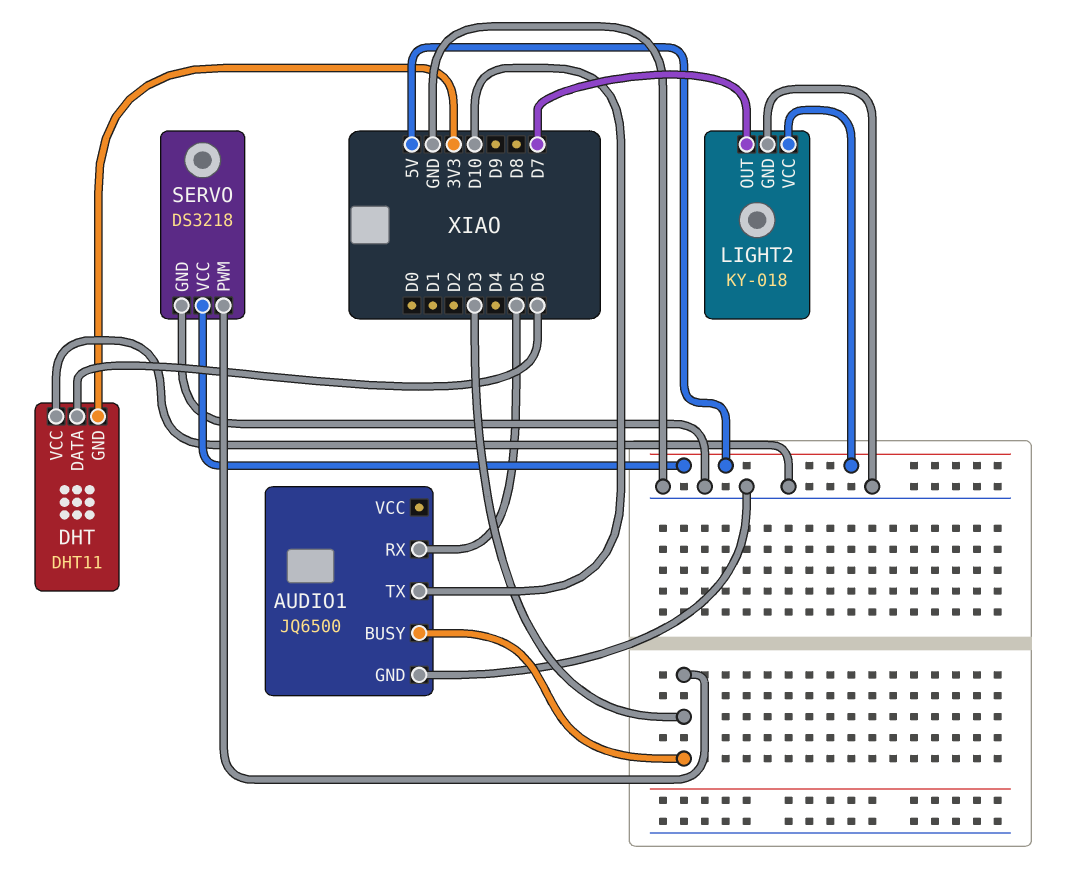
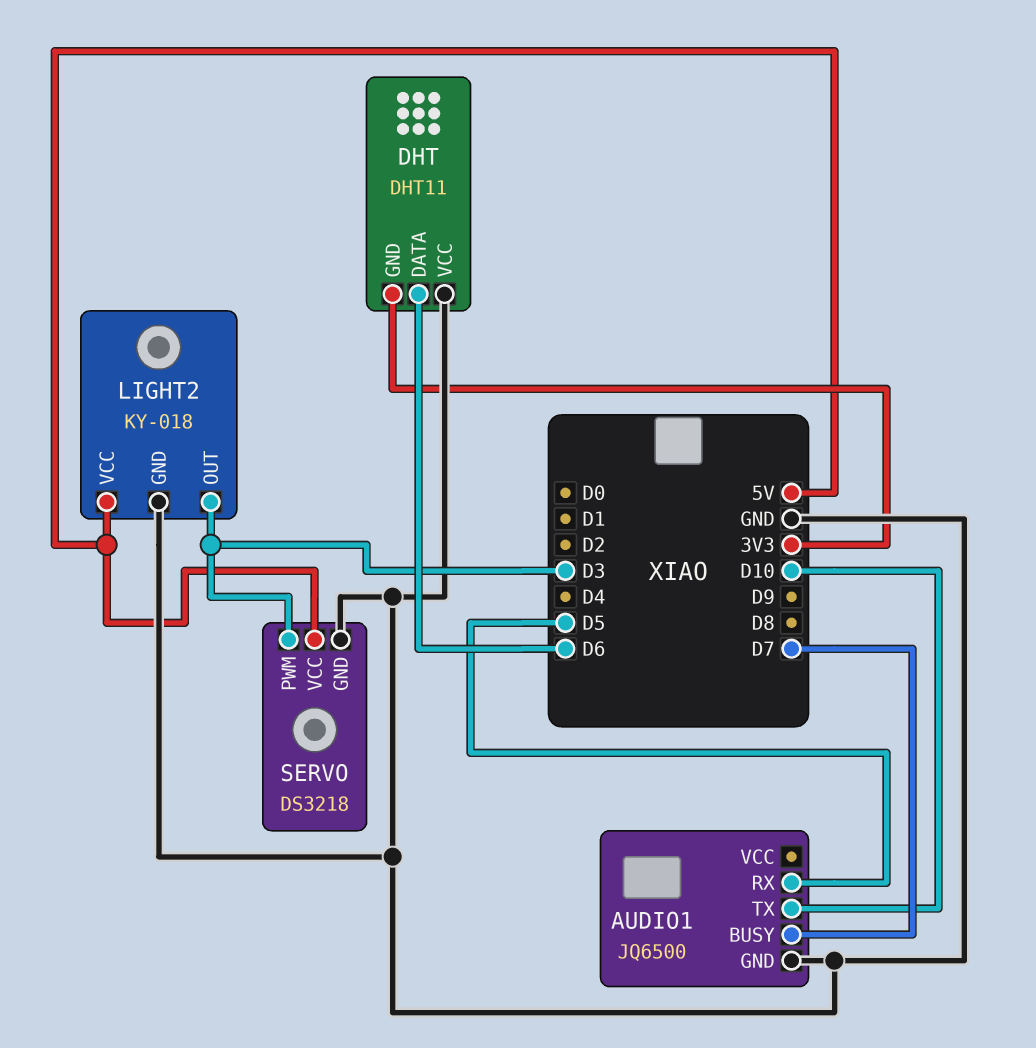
AUDIO1 pin BUSY: D3 -> D7
LIGHT2 pin OUT: D7 -> D3

